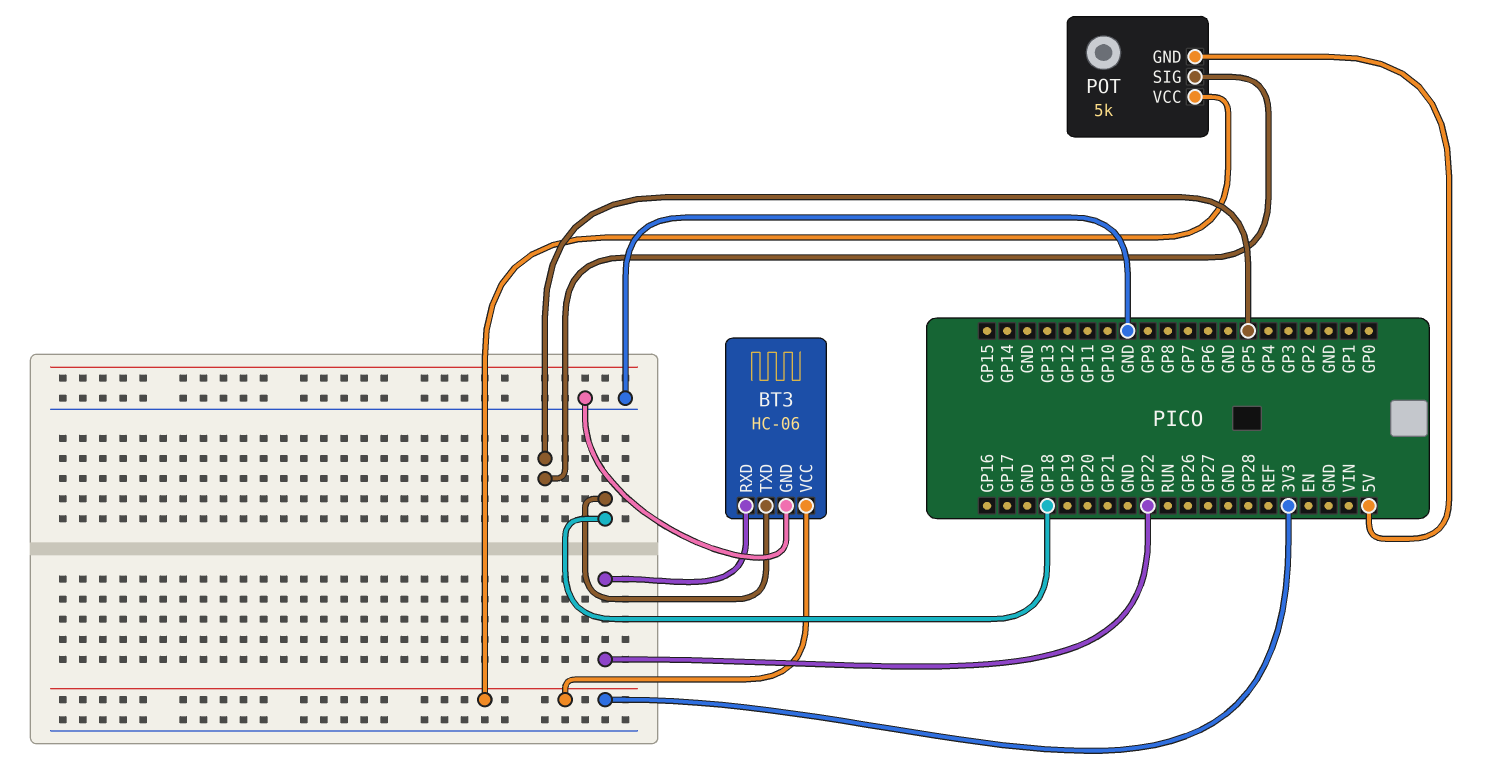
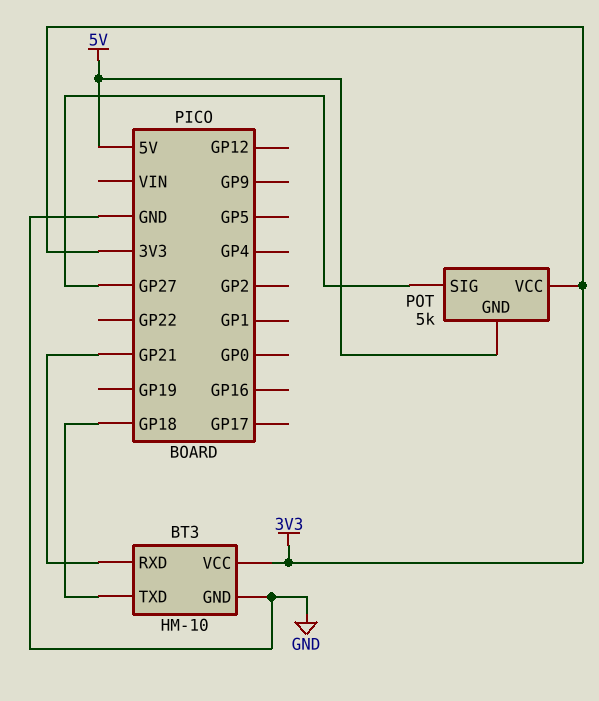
BT3: HC-06 -> HM-10
BT3 pin RXD: GP22 -> GP21
POT pin SIG: GP5 -> GP27

